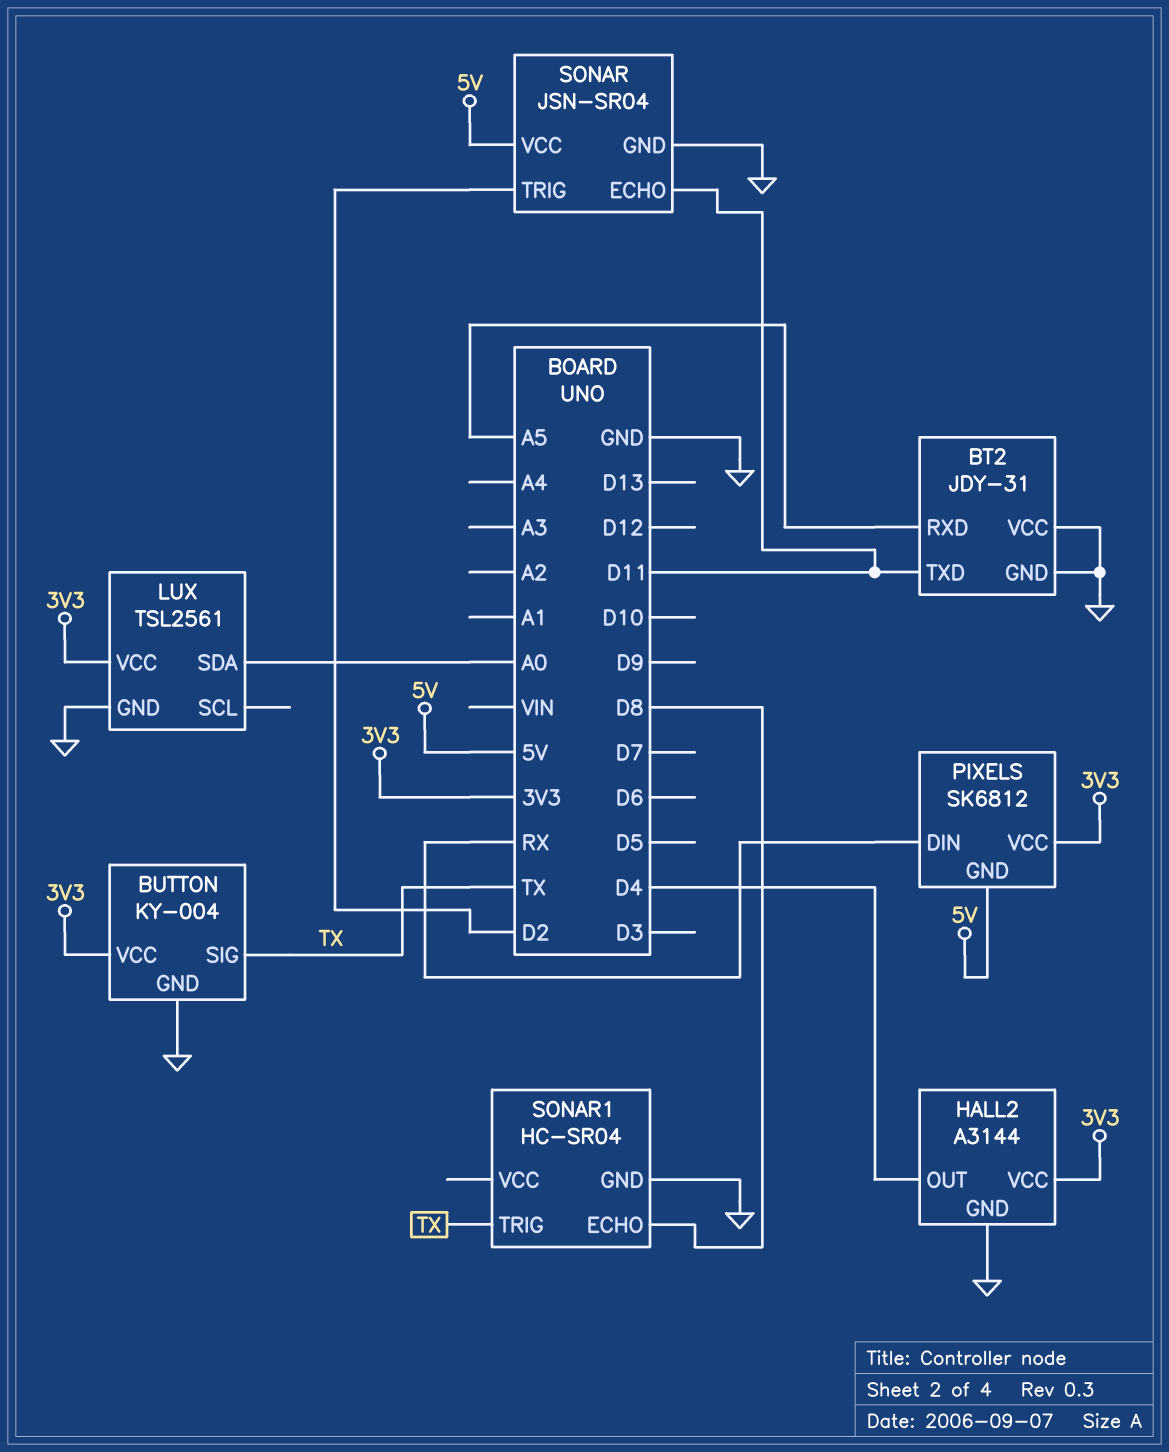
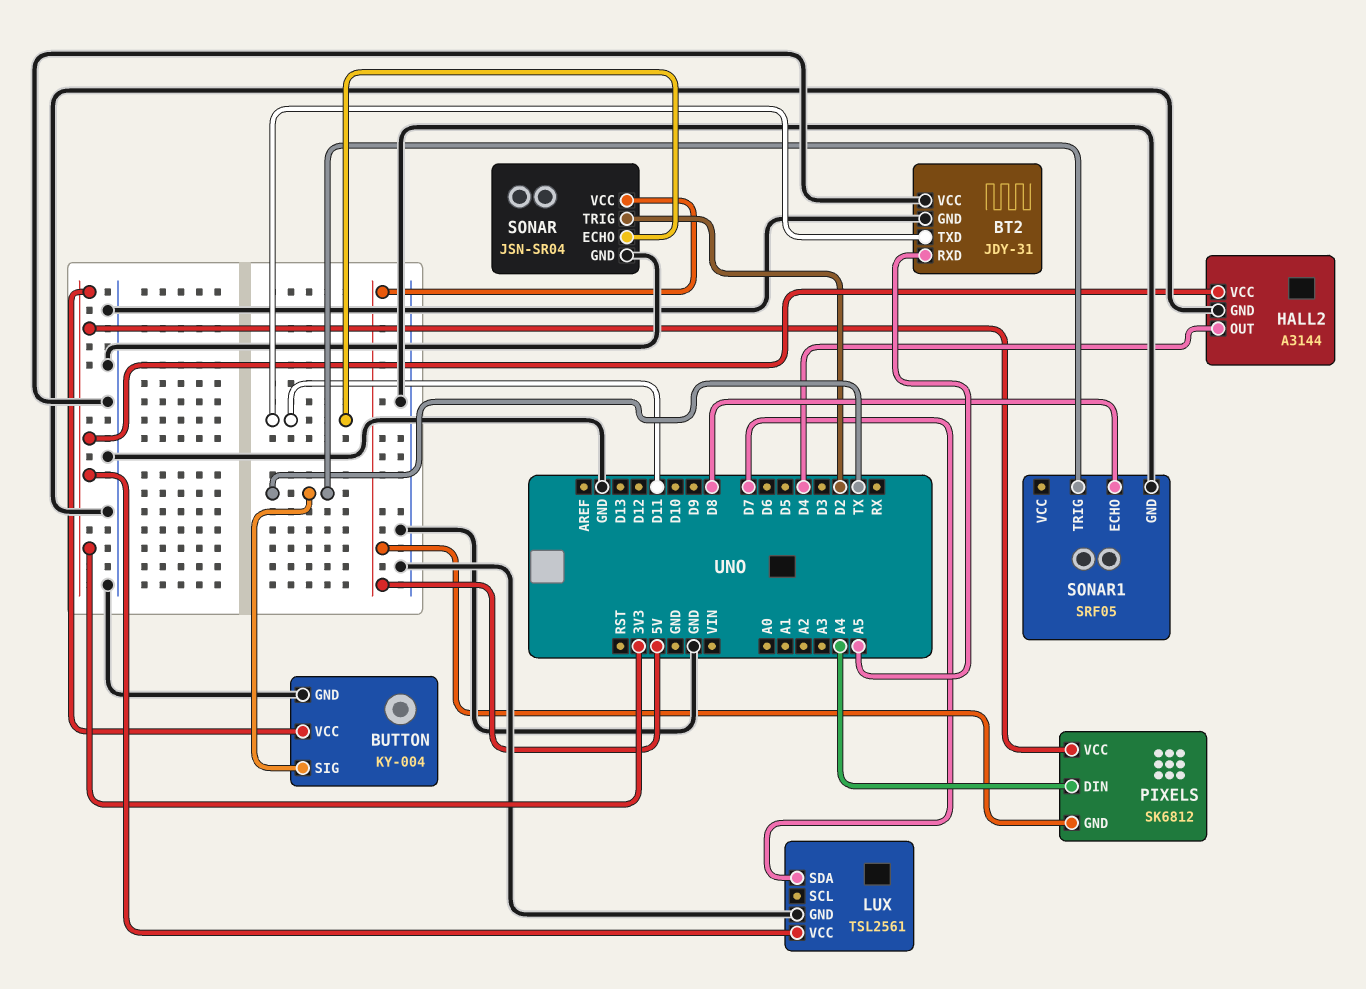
LUX pin SDA: A0 -> D7
PIXELS pin DIN: RX -> A4
SONAR1: HC-SR04 -> SRF05

